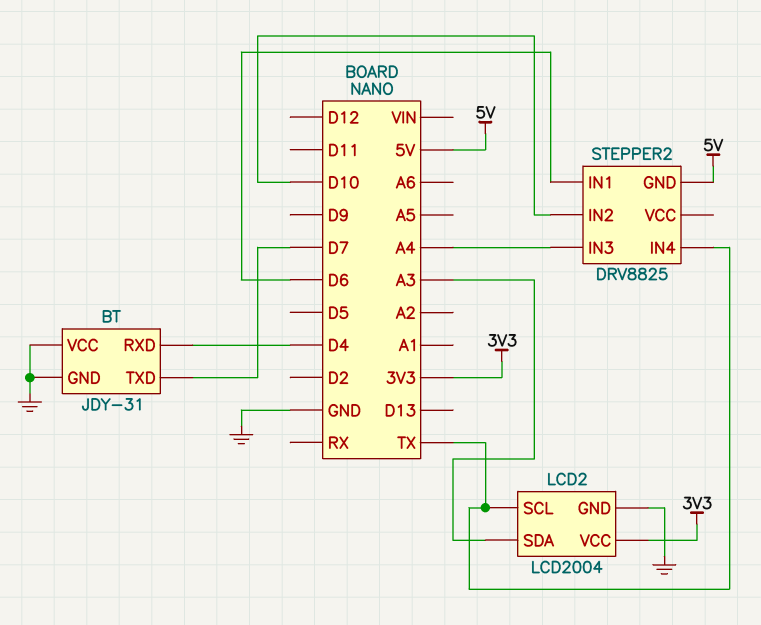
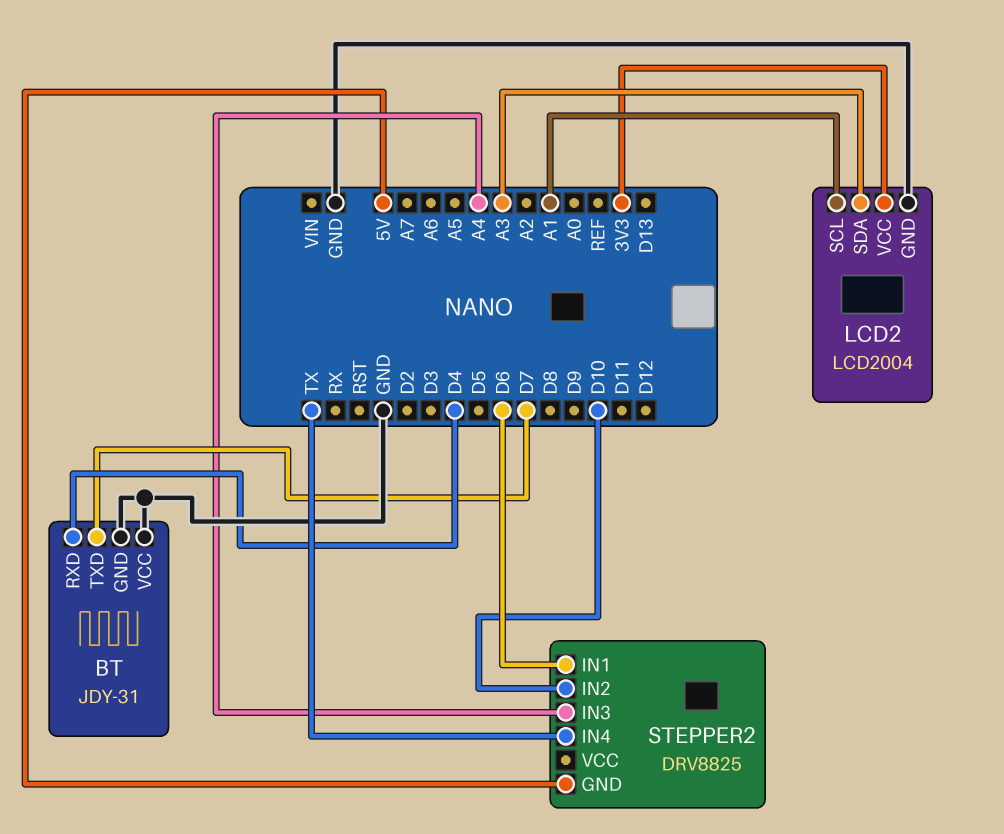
LCD2 pin SCL: TX -> A1

